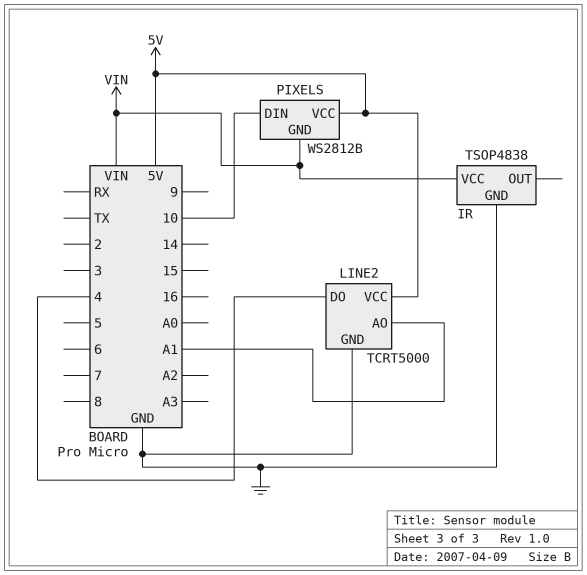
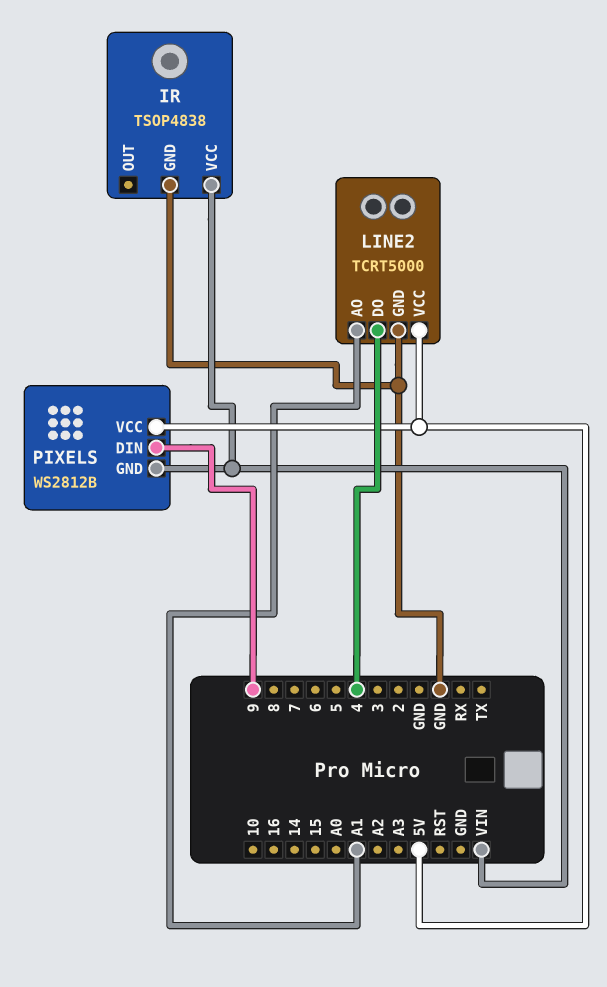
PIXELS pin DIN: 10 -> 9

